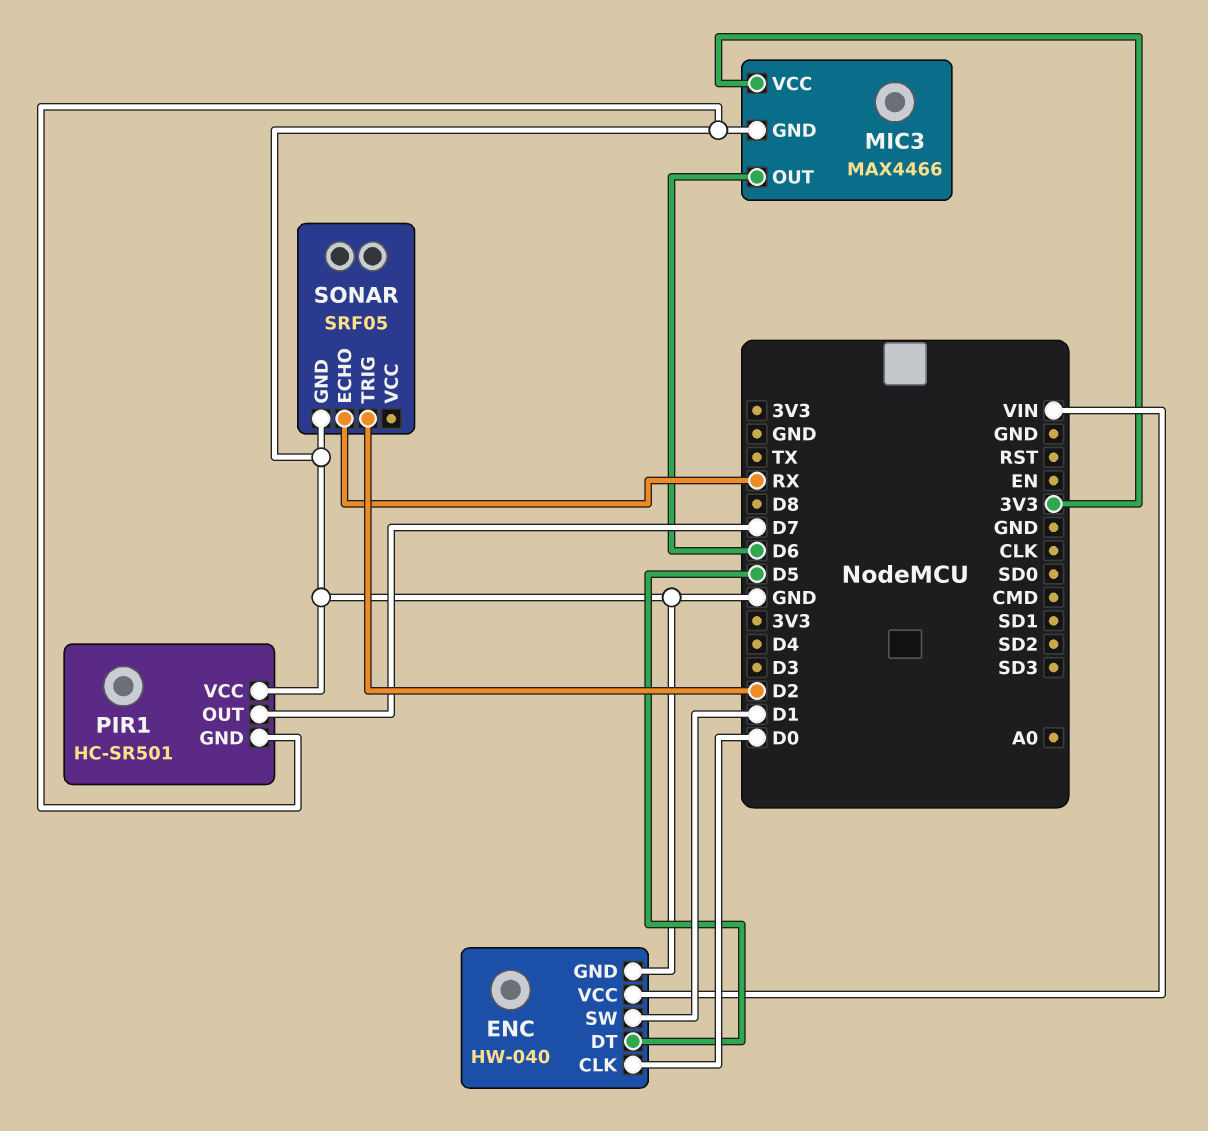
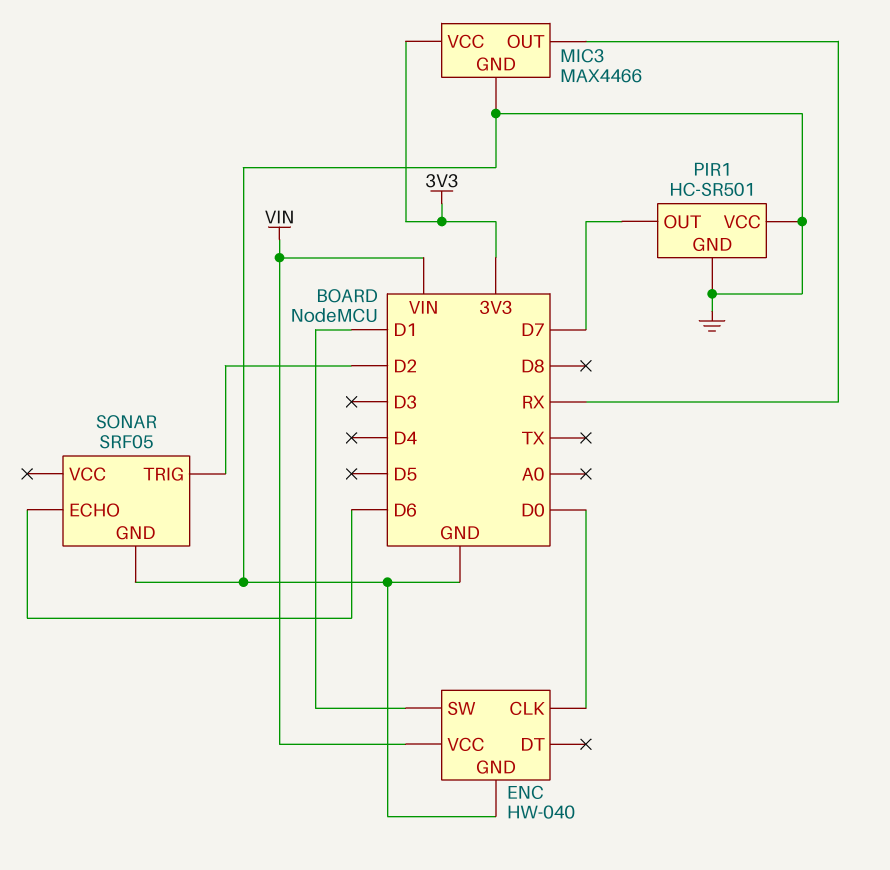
ENC pin DT: D5 -> none
MIC3 pin OUT: D6 -> RX
SONAR pin ECHO: RX -> D6

